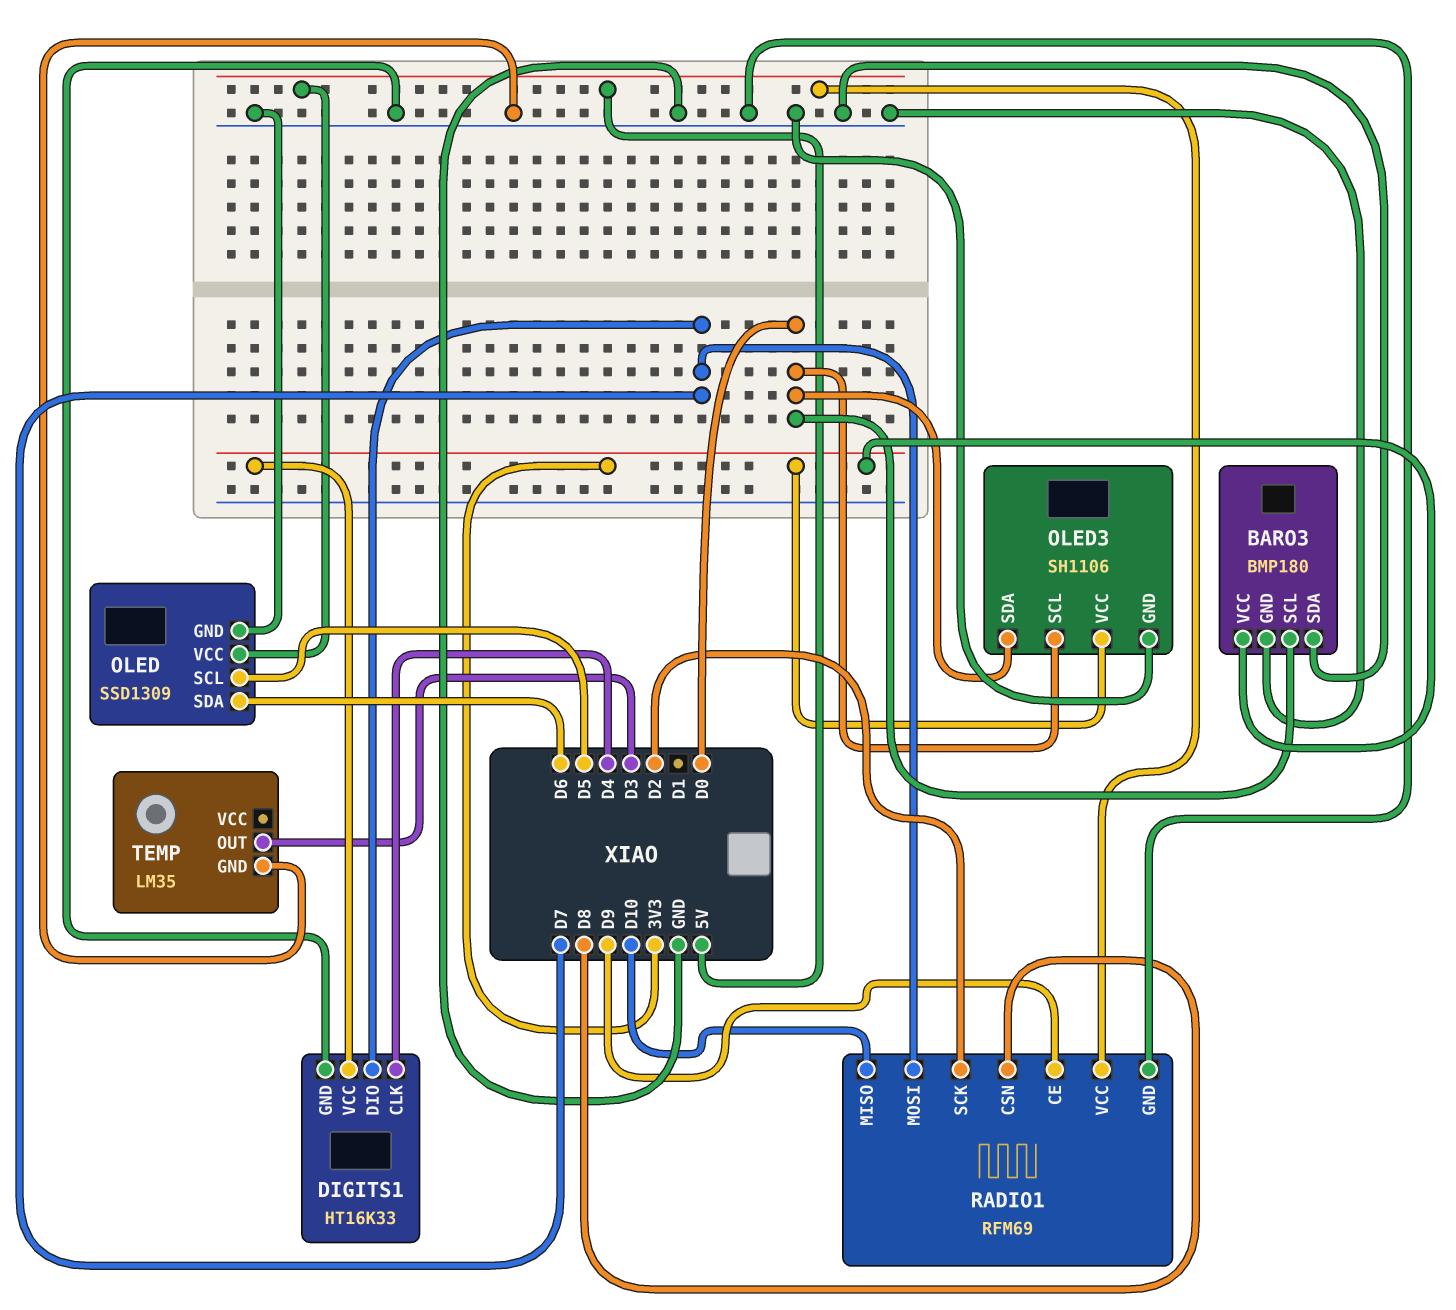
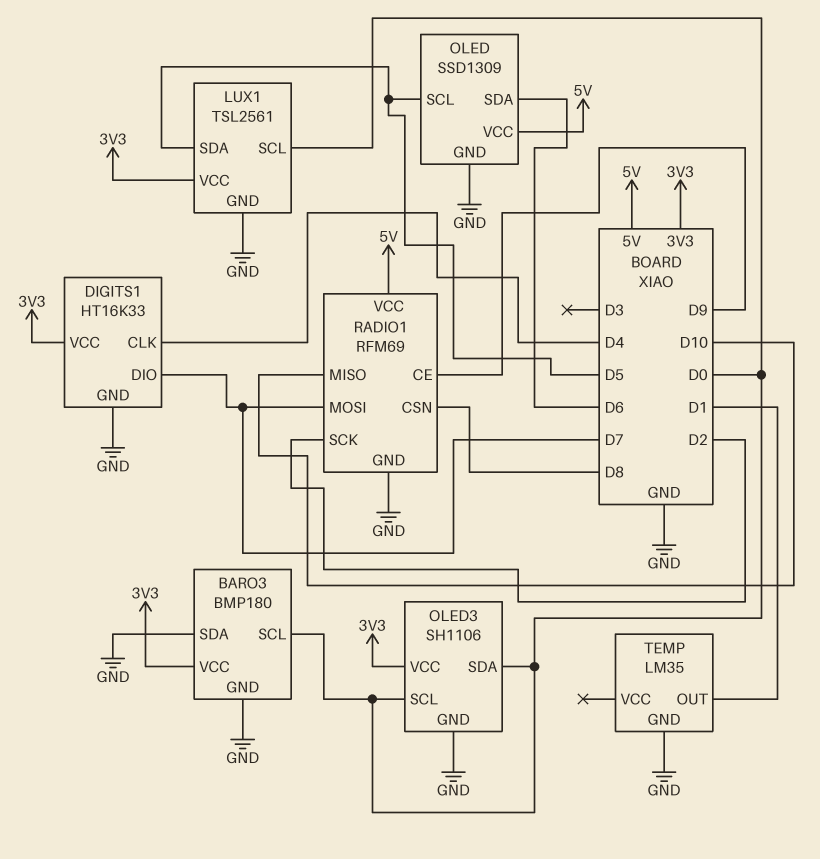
LUX1: none -> TSL2561
LUX1 pin GND: none -> GND
LUX1 pin SCL: none -> D0
LUX1 pin SDA: none -> D5
LUX1 pin VCC: none -> 3V3
TEMP pin OUT: D3 -> D1

